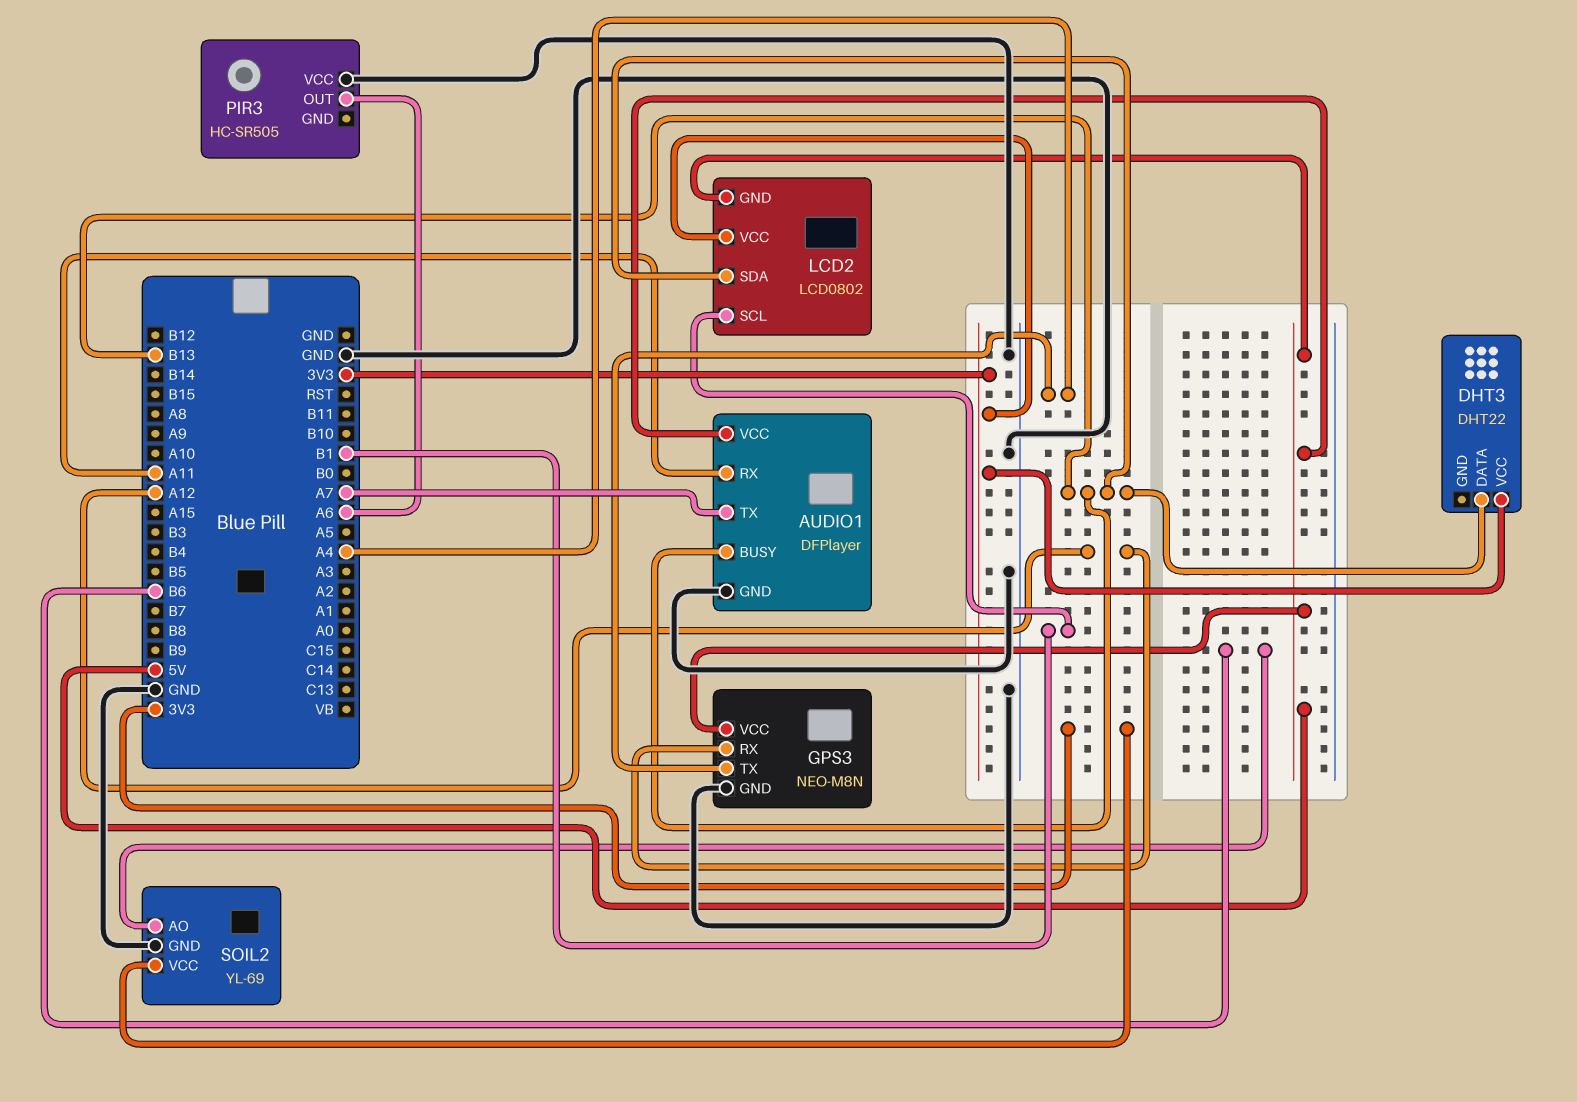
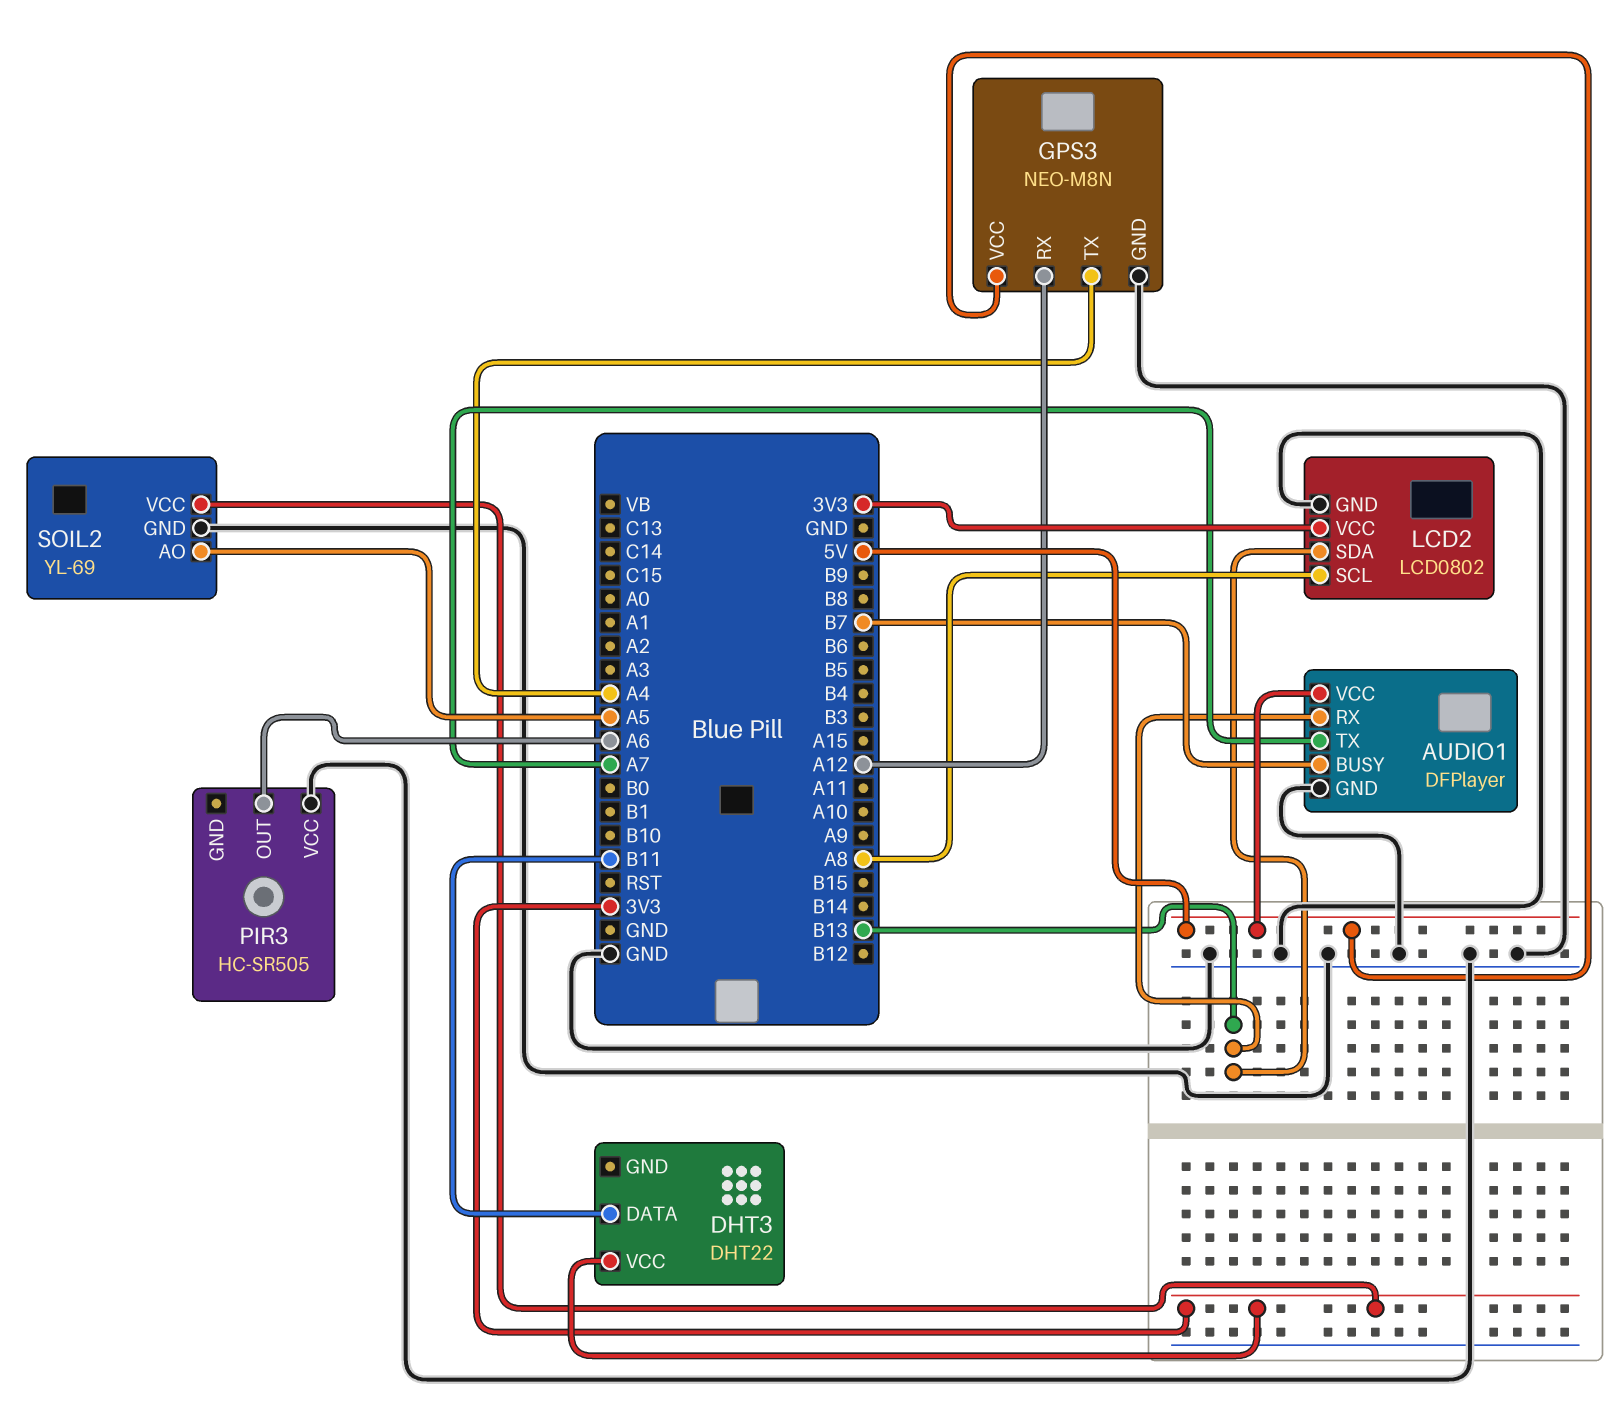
AUDIO1 pin BUSY: B13 -> B7
AUDIO1 pin RX: A11 -> B13
DHT3 pin DATA: B13 -> B11
LCD2 pin GND: 5V -> GND
LCD2 pin SCL: B1 -> A8
SOIL2 pin AO: B6 -> A5

